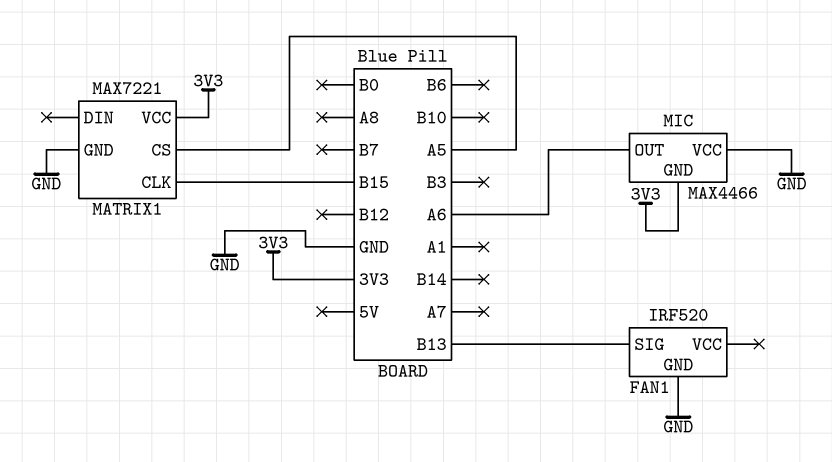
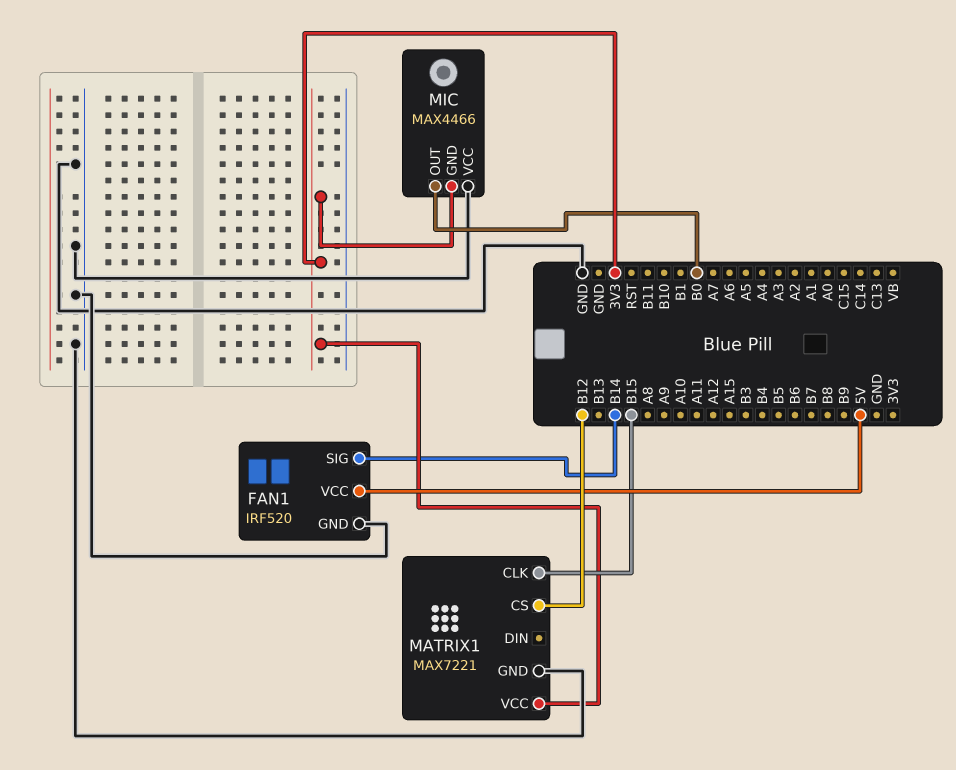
FAN1 pin SIG: B13 -> B14
FAN1 pin VCC: none -> 5V
MATRIX1 pin CS: A5 -> B12
MIC pin OUT: A6 -> B0

